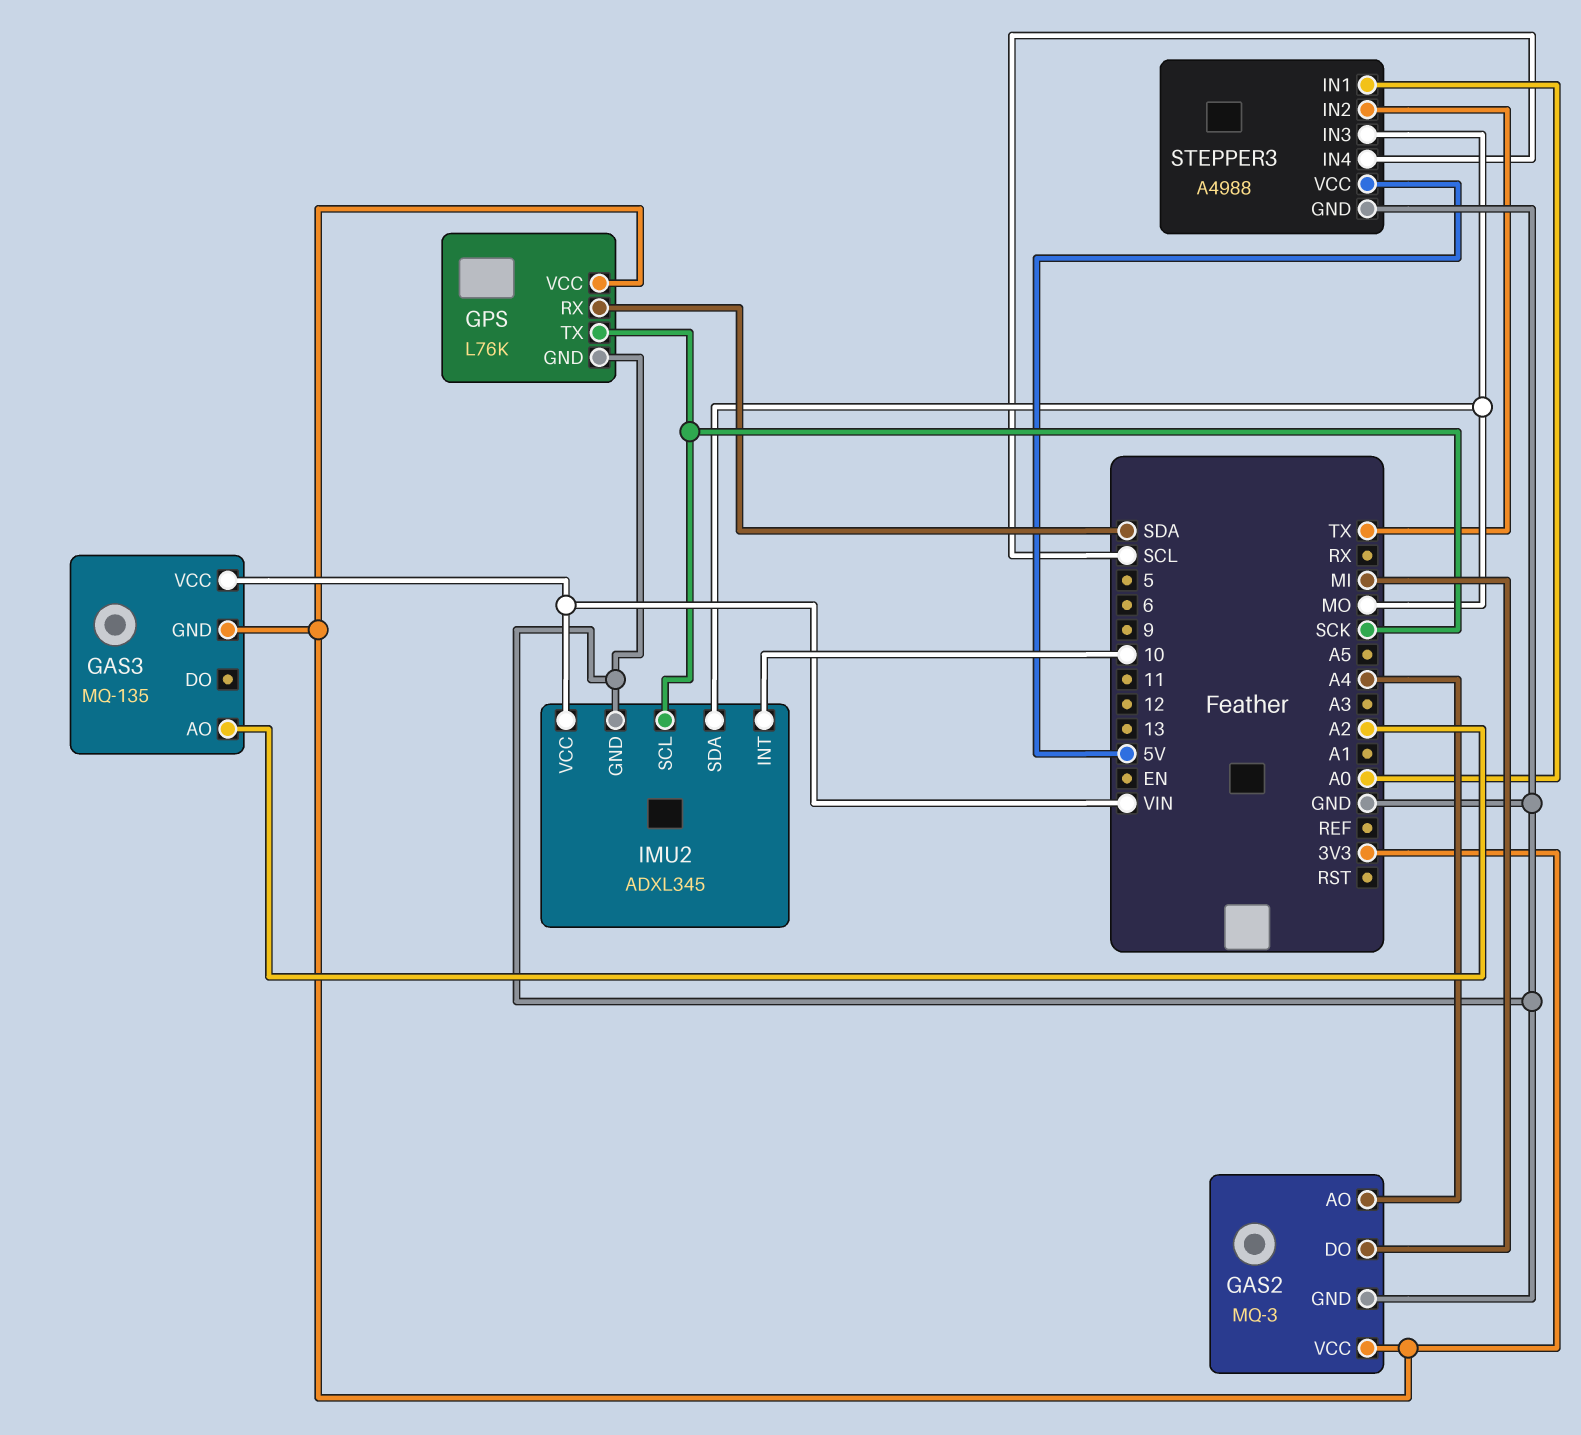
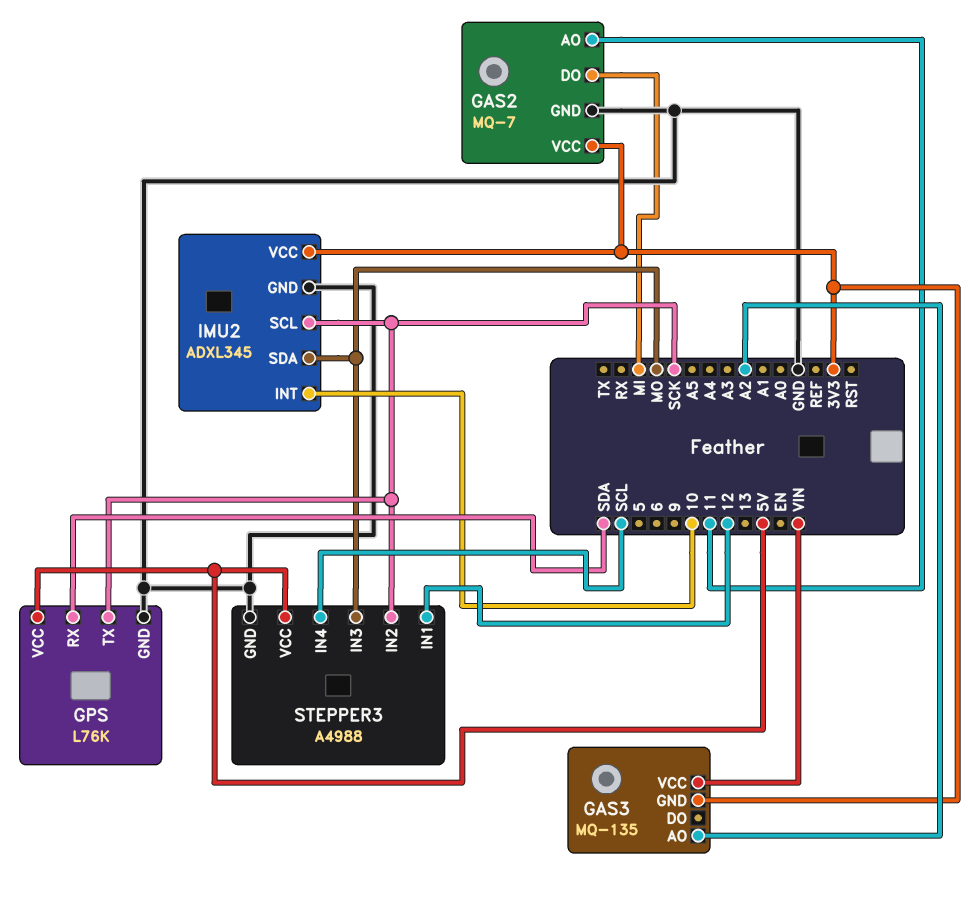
GAS2: MQ-3 -> MQ-7
GAS2 pin AO: A4 -> 11
GPS pin VCC: 3V3 -> 5V
IMU2 pin VCC: VIN -> 3V3
STEPPER3 pin IN1: A0 -> 12
STEPPER3 pin IN2: TX -> SCK

